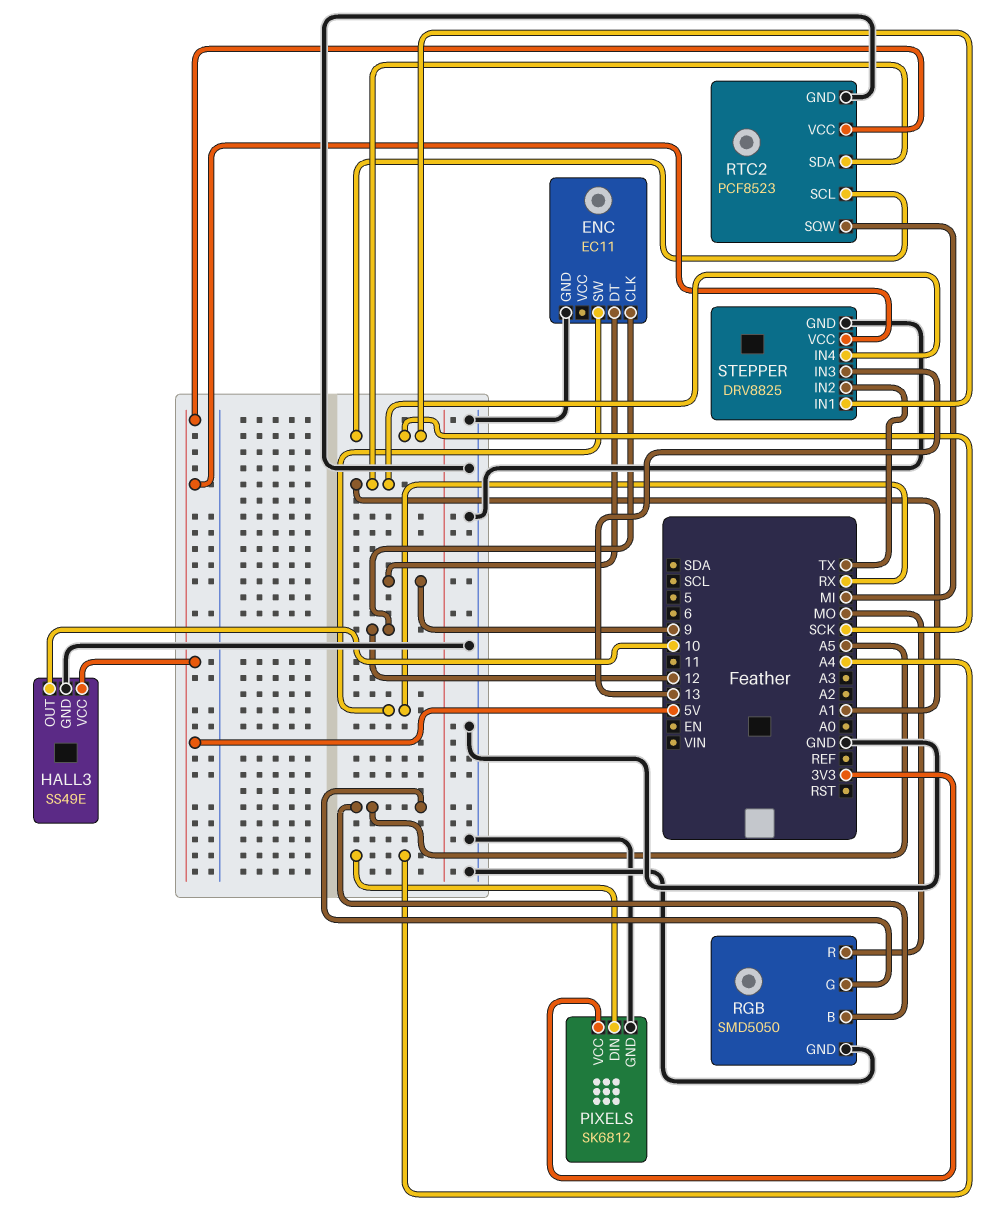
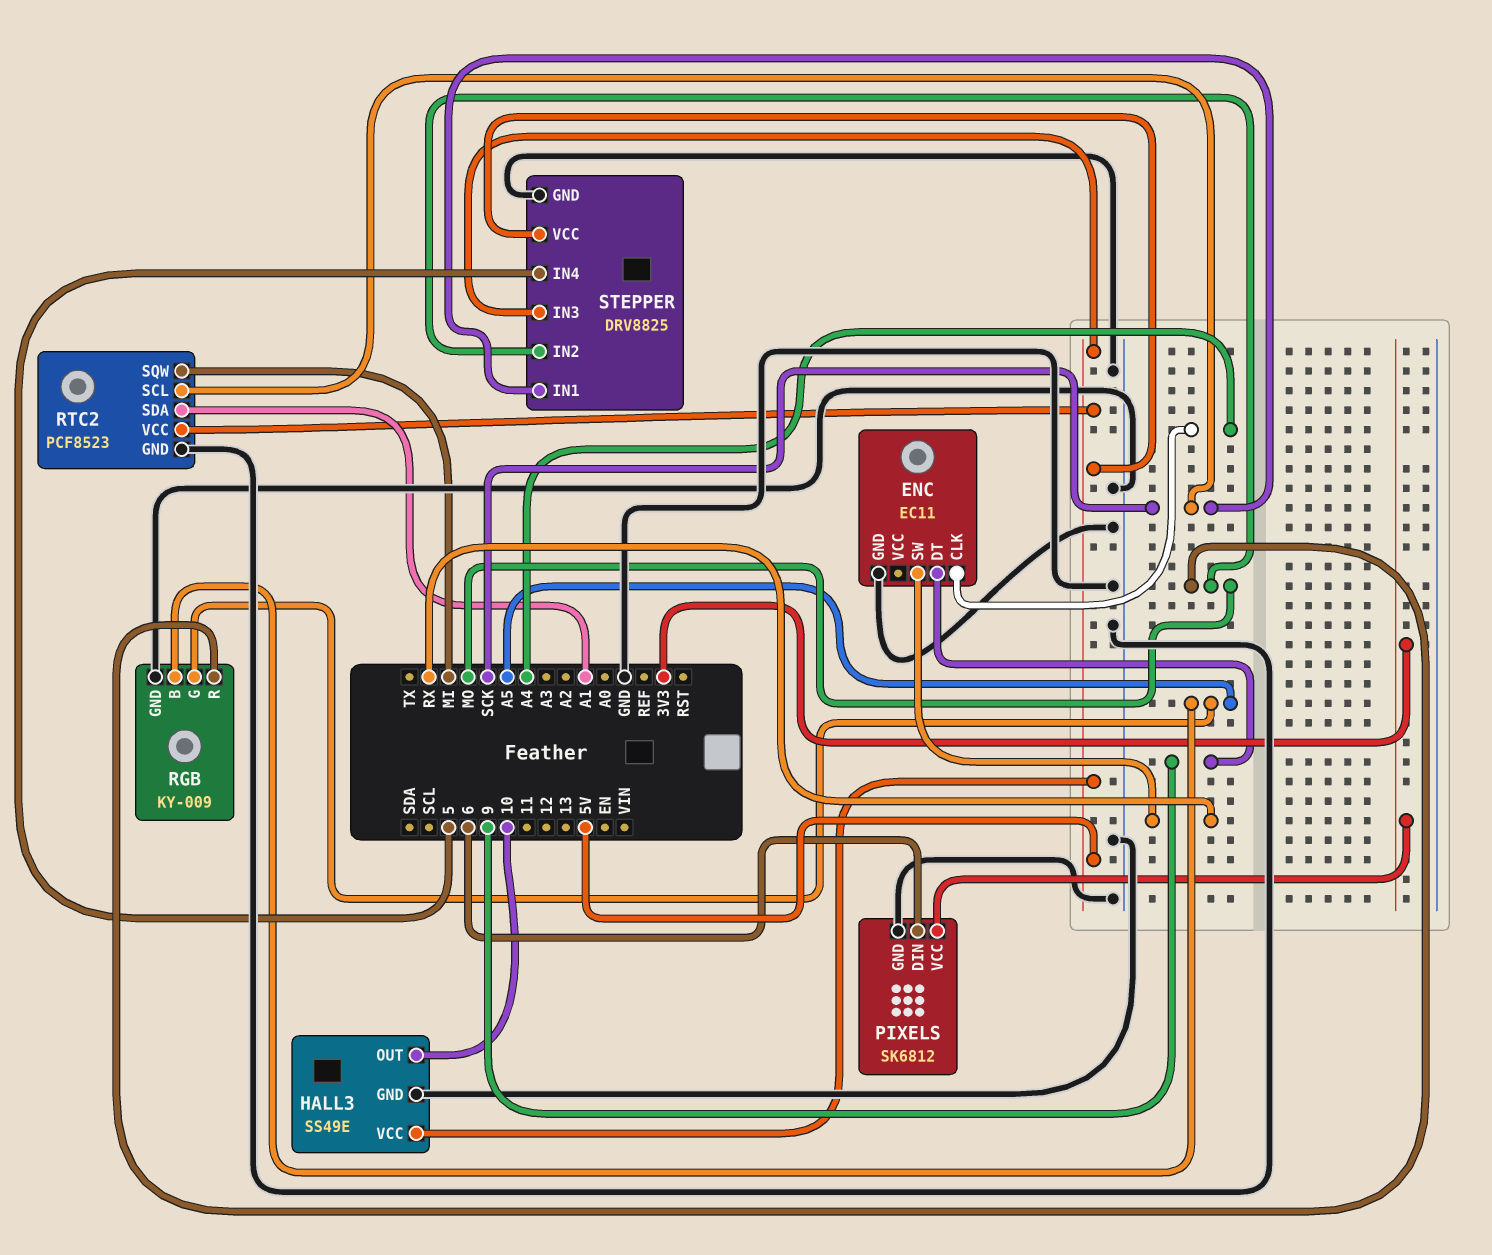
ENC pin CLK: 12 -> A4
PIXELS pin DIN: A4 -> 6
RGB: SMD5050 -> KY-009
STEPPER pin IN2: TX -> MO
STEPPER pin IN3: 13 -> 5V
STEPPER pin IN4: A1 -> 5

